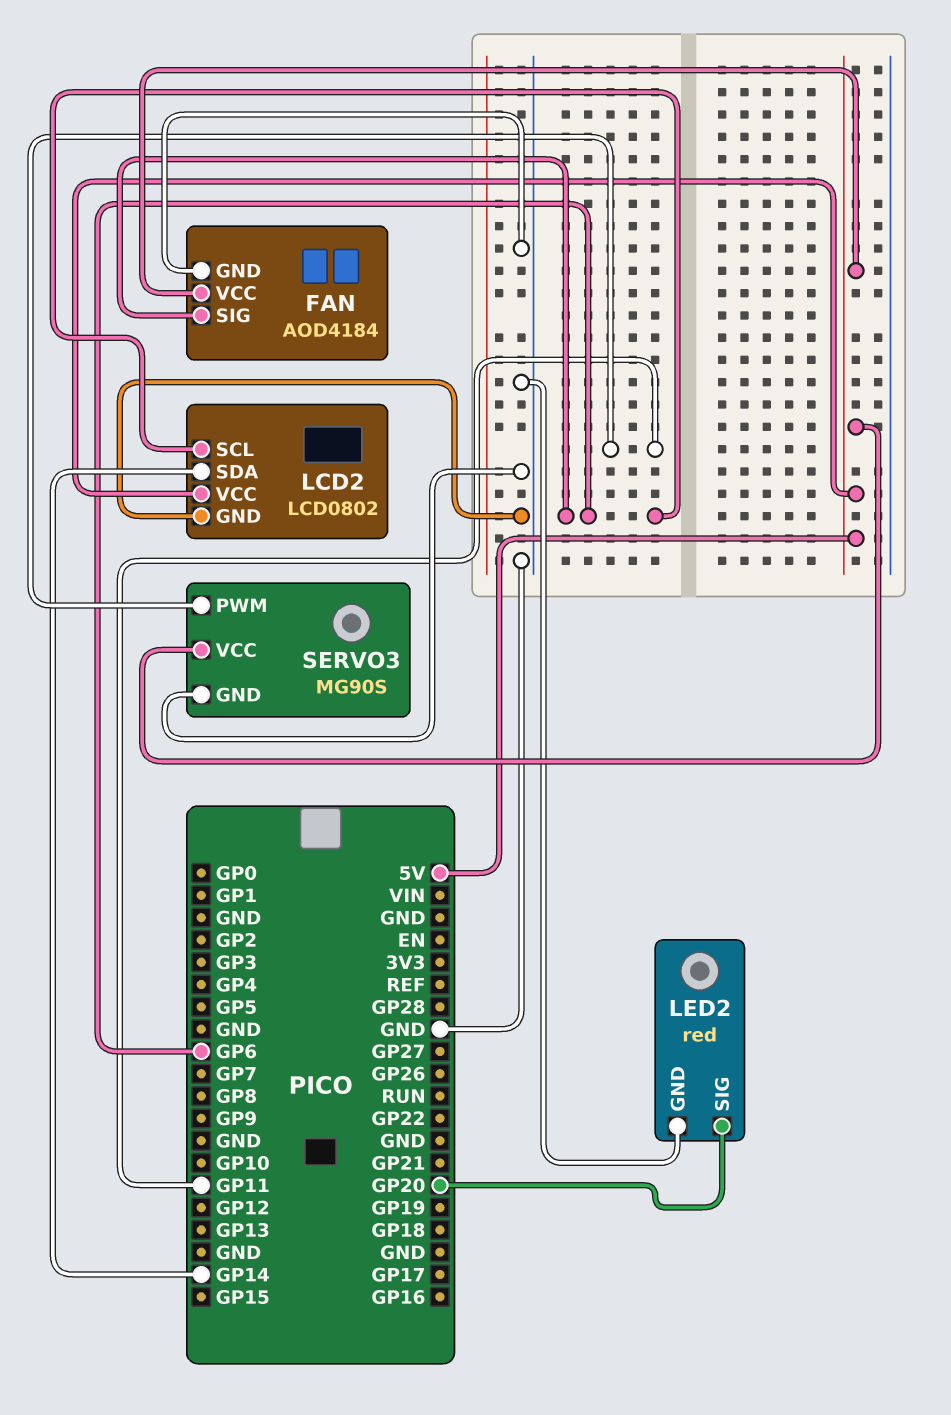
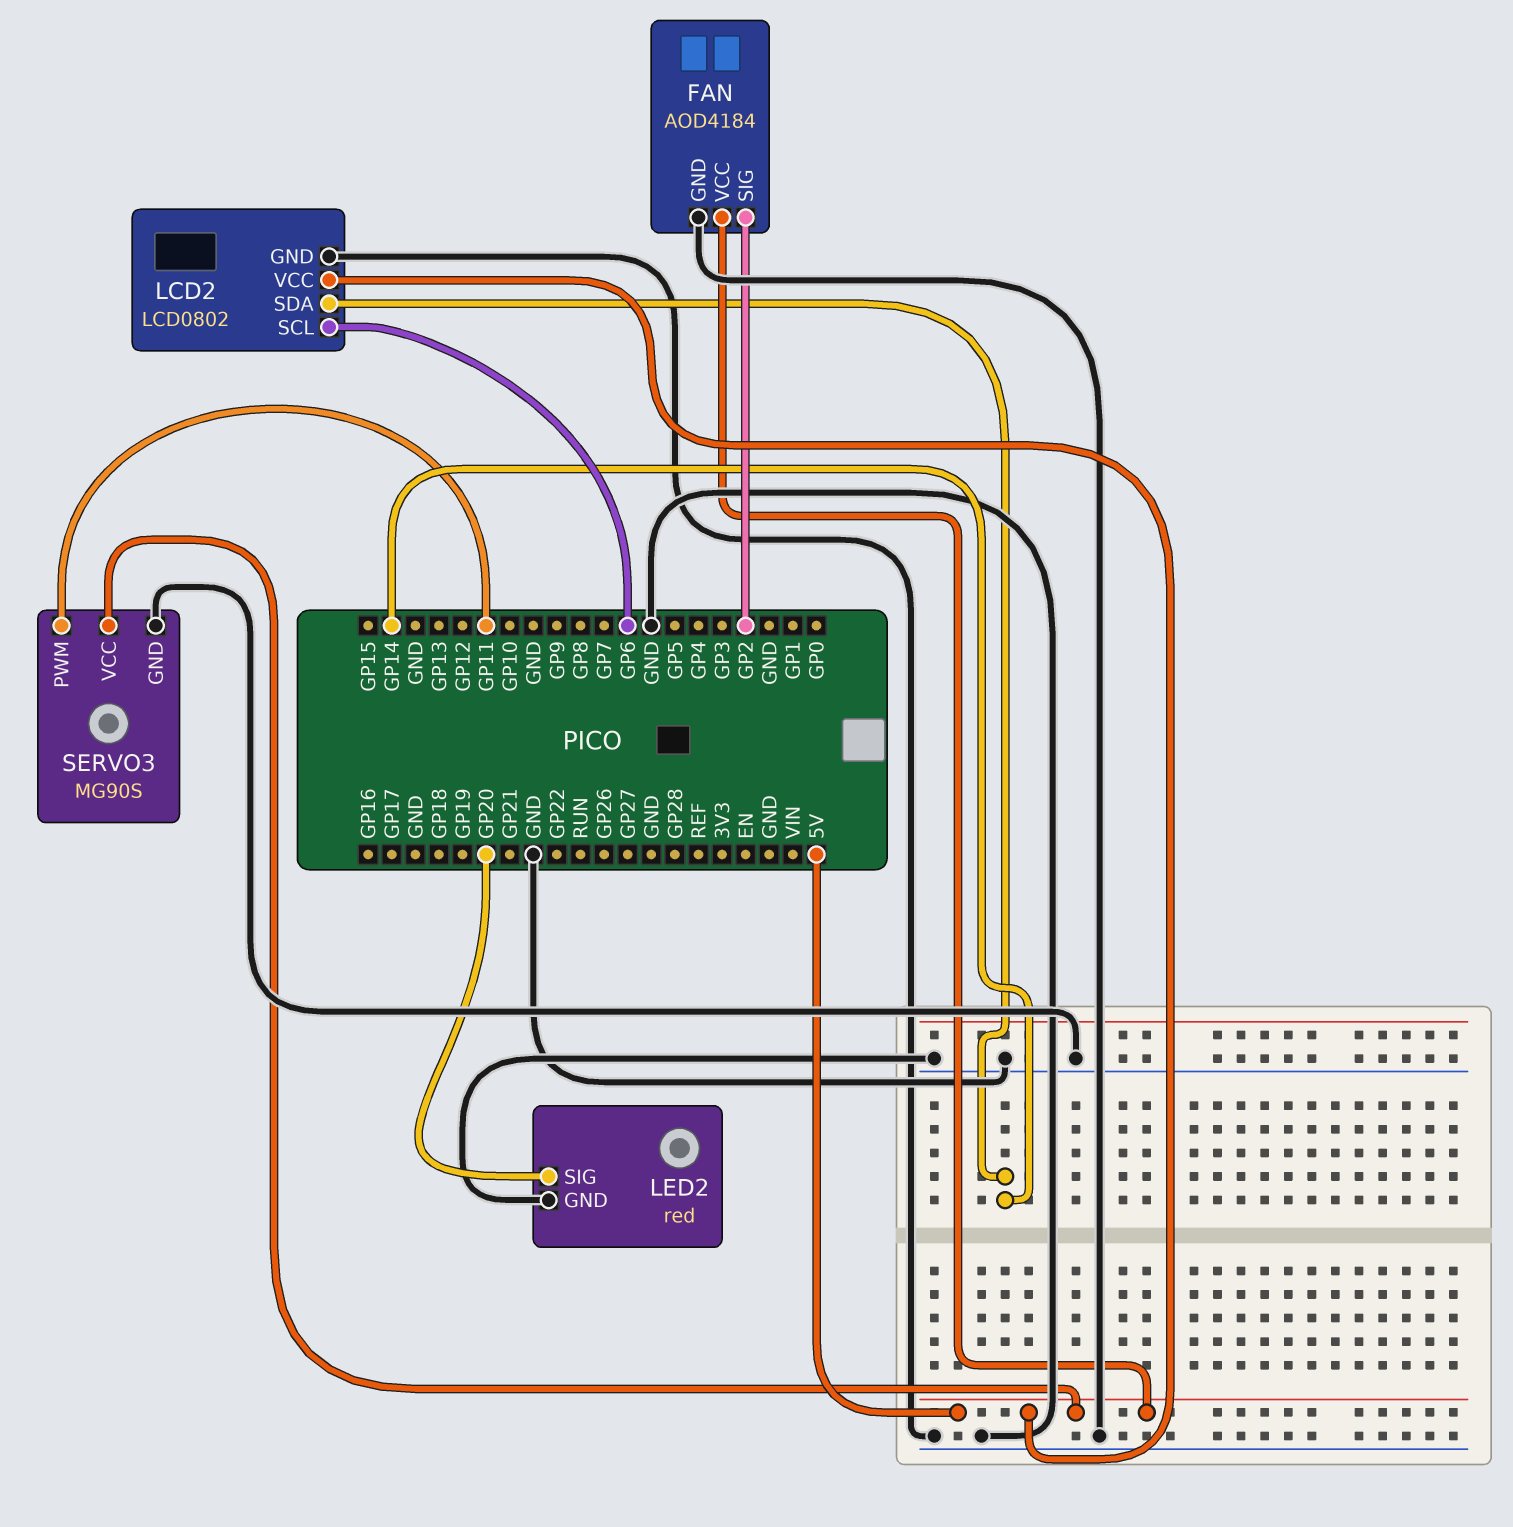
FAN pin SIG: GP6 -> GP2

